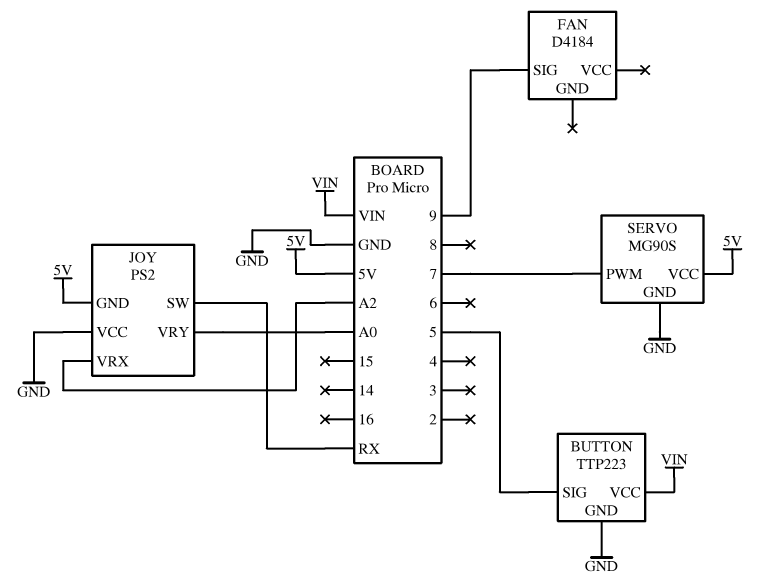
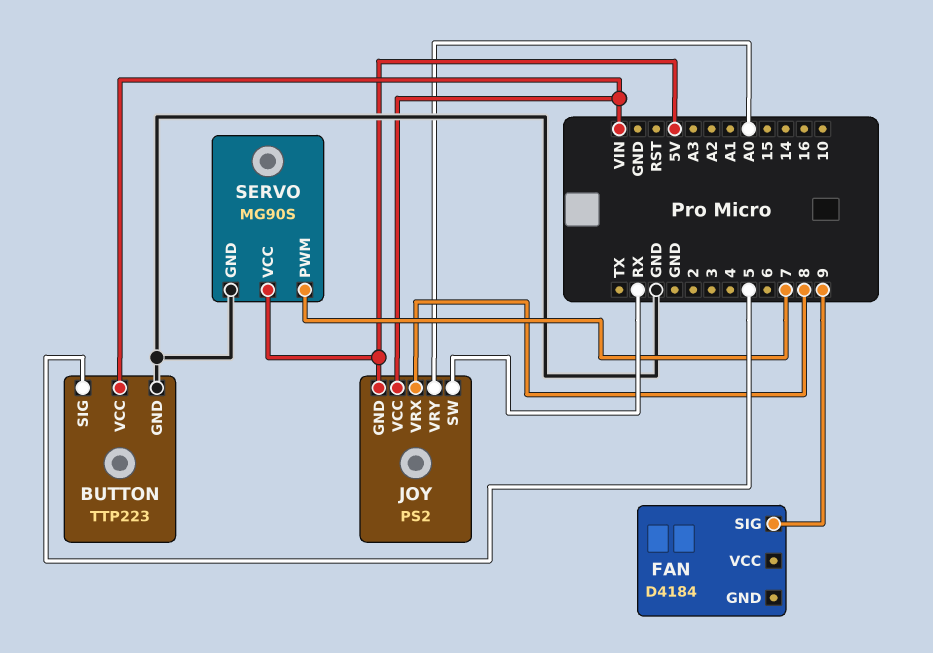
JOY pin VCC: GND -> VIN
JOY pin VRX: A2 -> 8

